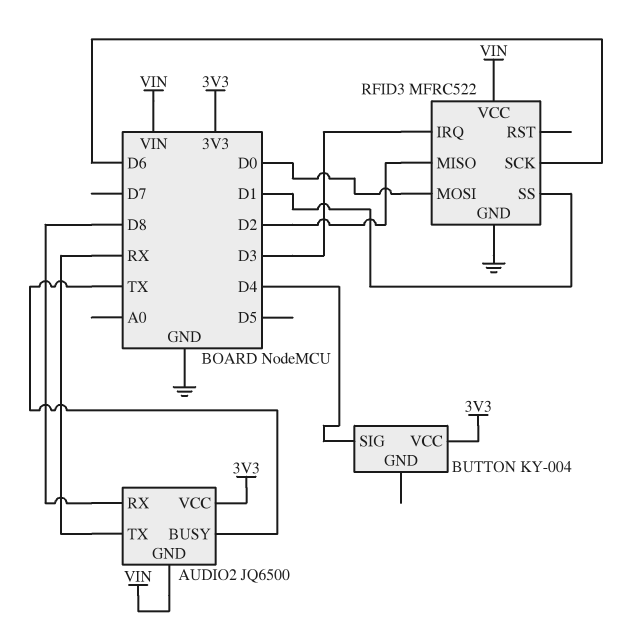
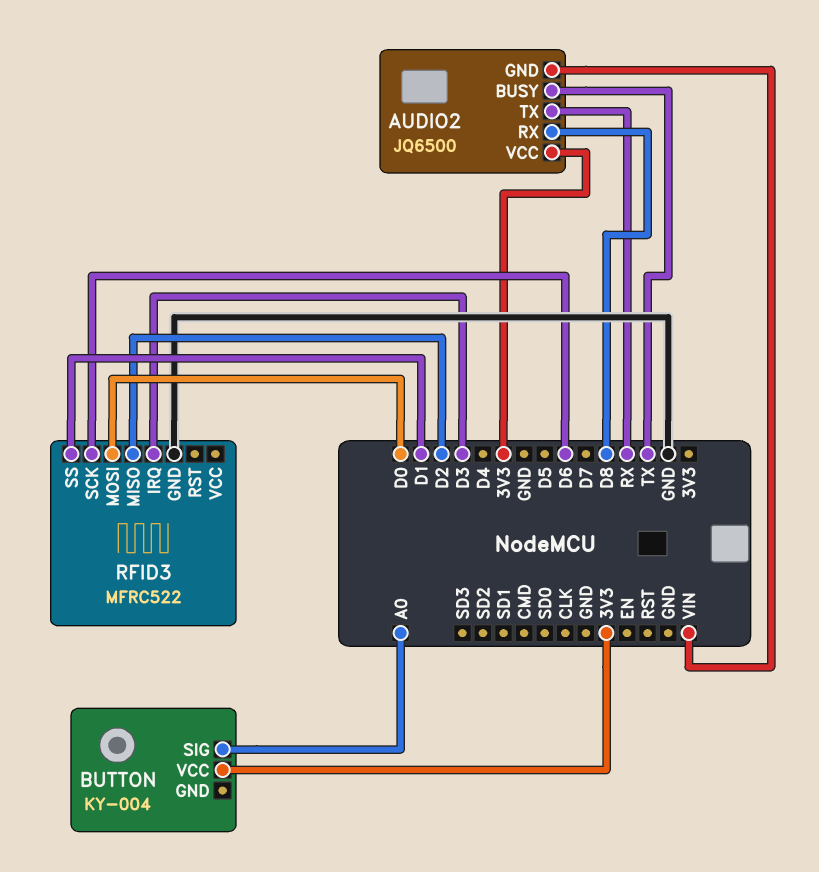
BUTTON pin SIG: D4 -> A0
RFID3 pin VCC: VIN -> none

